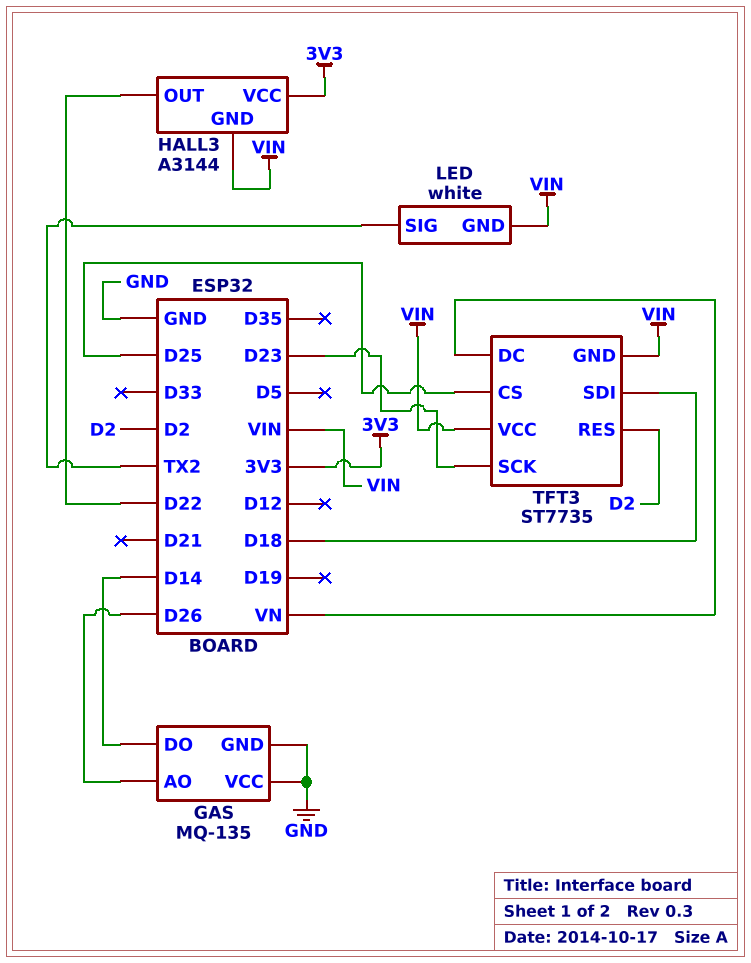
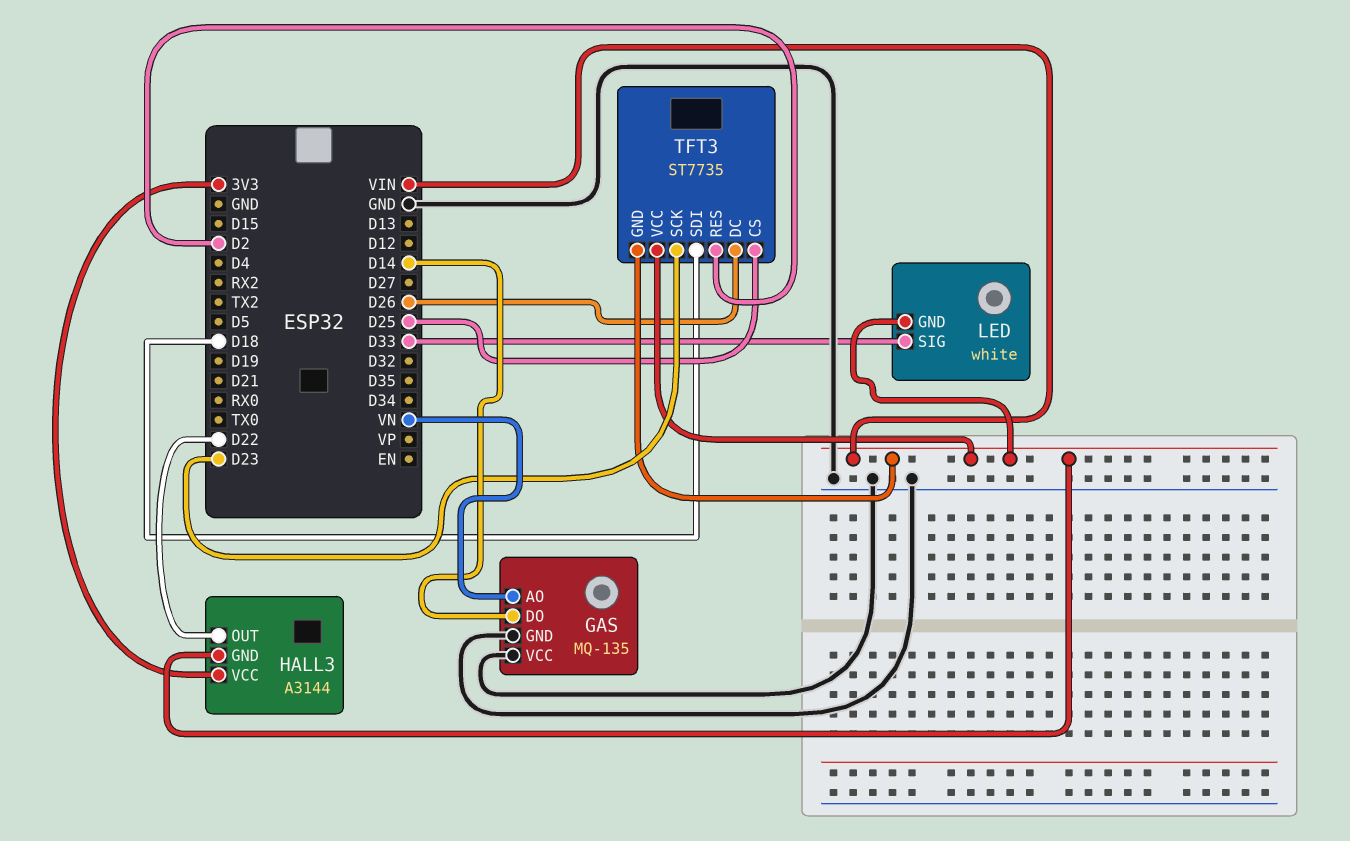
GAS pin AO: D26 -> VN
LED pin SIG: TX2 -> D33
TFT3 pin DC: VN -> D26

